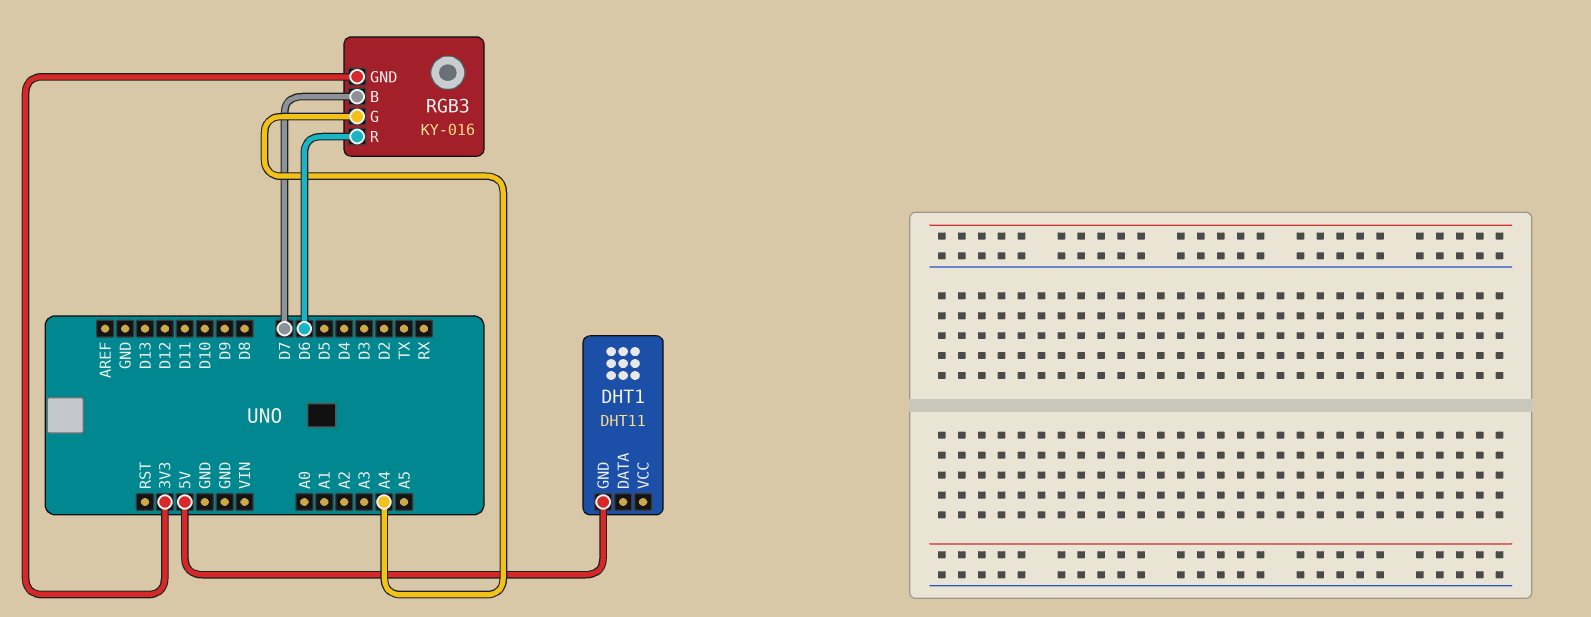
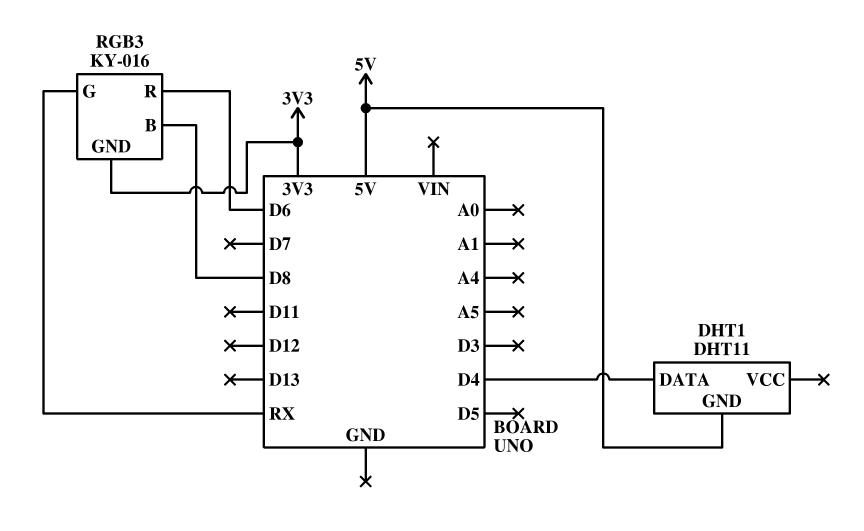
DHT1 pin DATA: none -> D4
RGB3 pin B: D7 -> D8
RGB3 pin G: A4 -> RX

